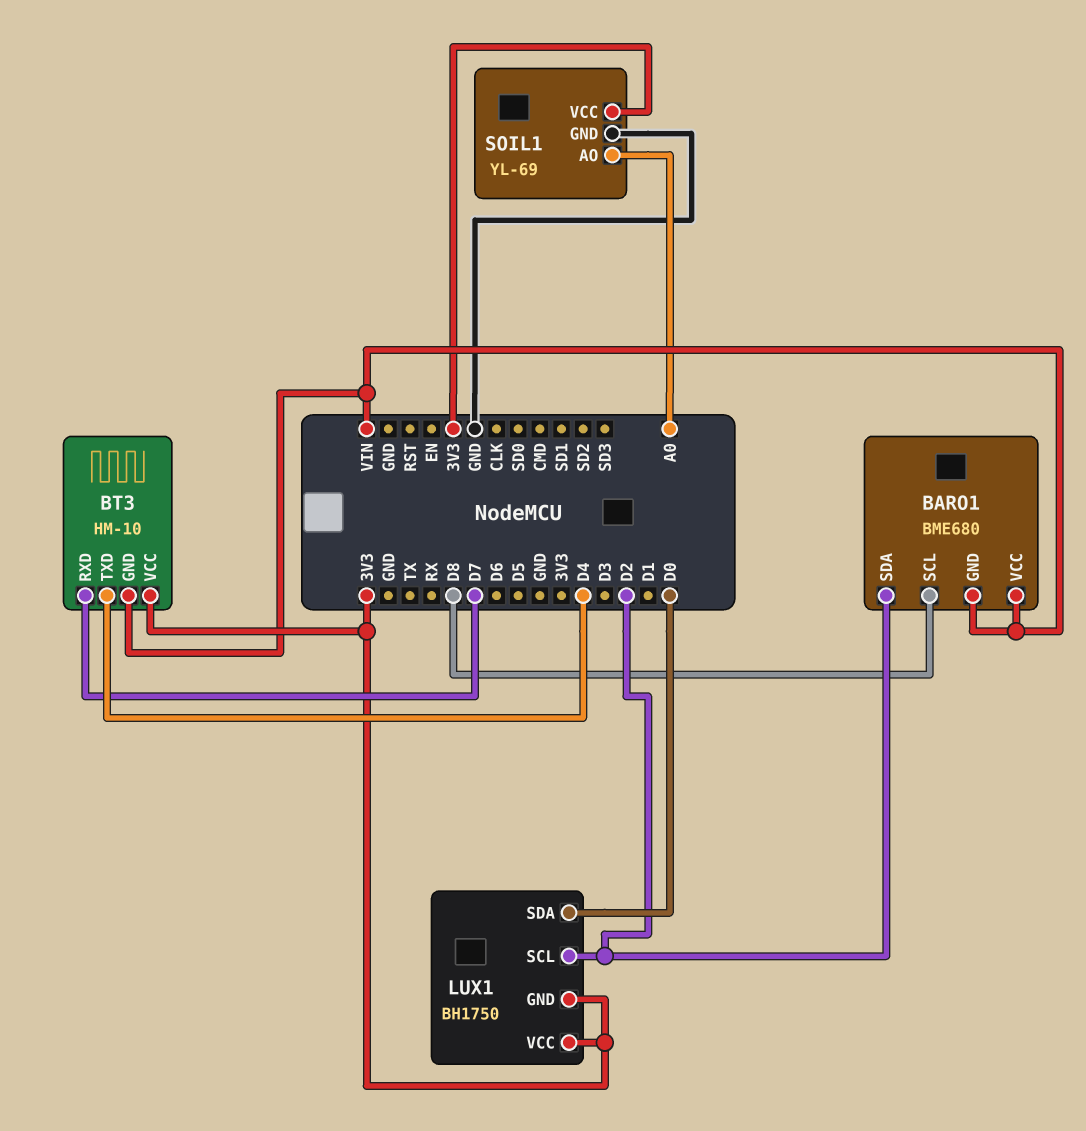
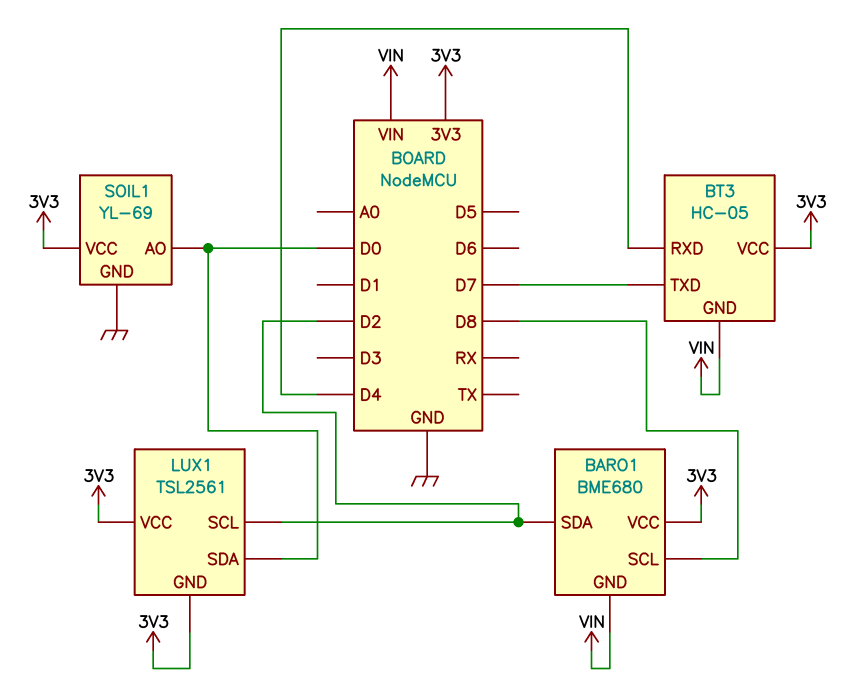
BARO1 pin VCC: VIN -> 3V3
BT3: HM-10 -> HC-05
BT3 pin RXD: D7 -> D4
BT3 pin TXD: D4 -> D7
LUX1: BH1750 -> TSL2561
SOIL1 pin AO: A0 -> D0

